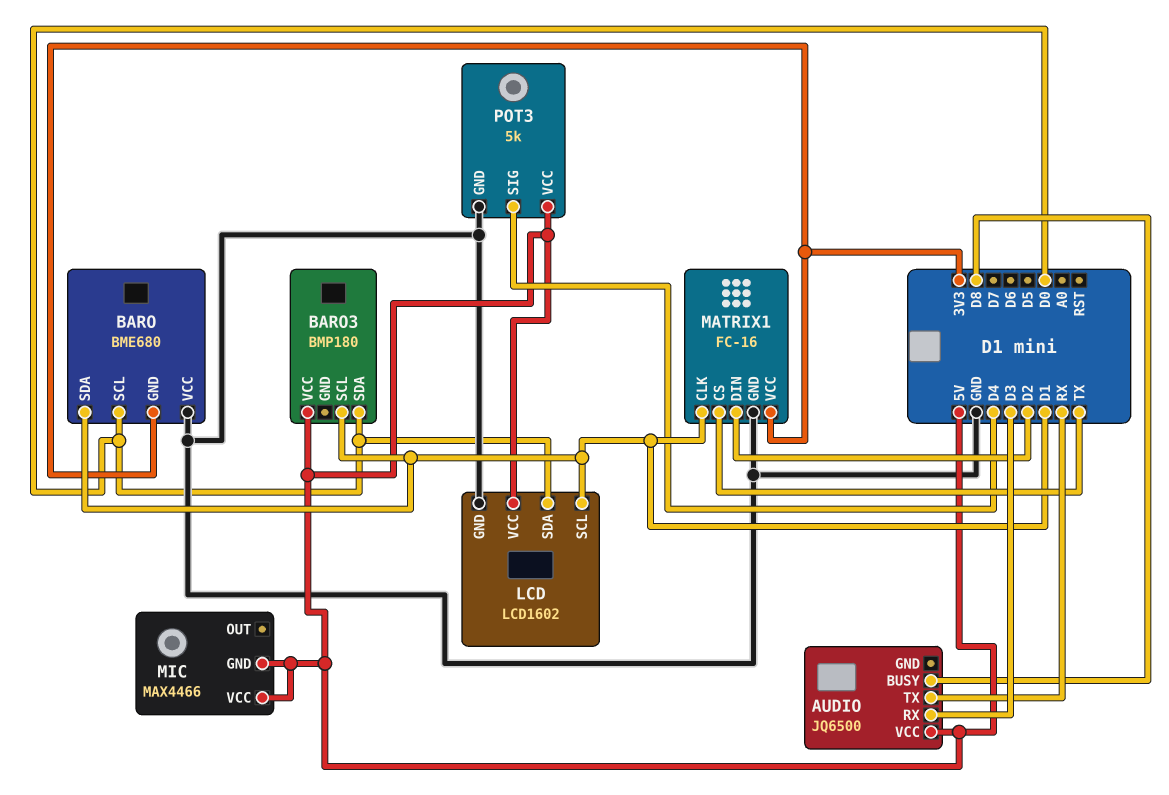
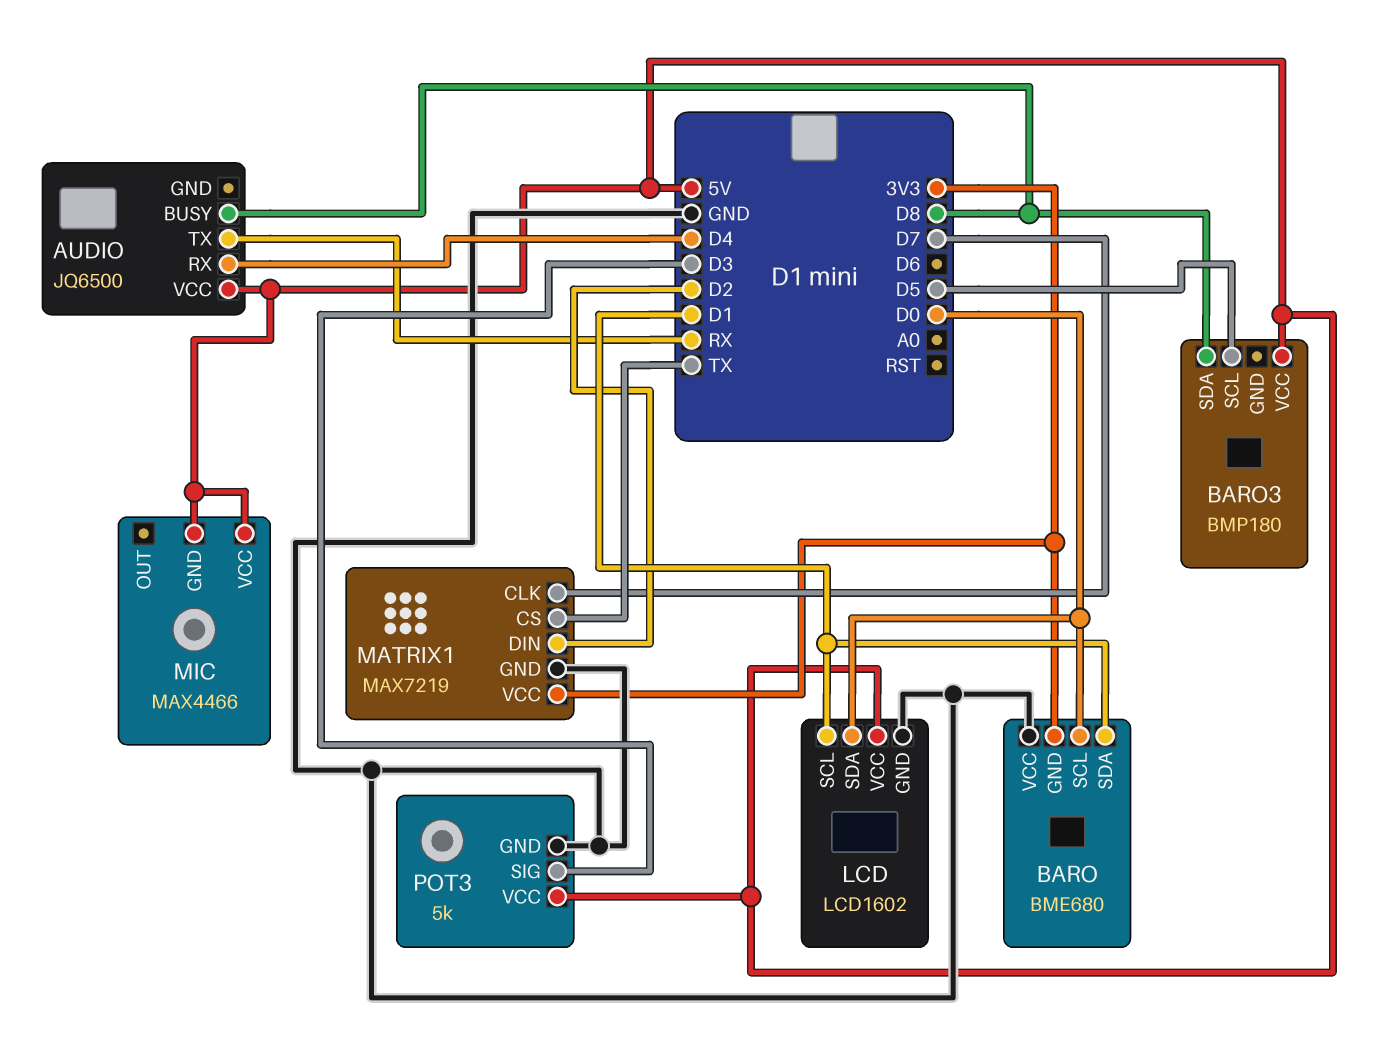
AUDIO pin RX: D3 -> D4
BARO3 pin SCL: D1 -> D5
BARO3 pin SDA: D0 -> D8
MATRIX1: FC-16 -> MAX7219
MATRIX1 pin CLK: D1 -> D7
POT3 pin SIG: D4 -> D3

